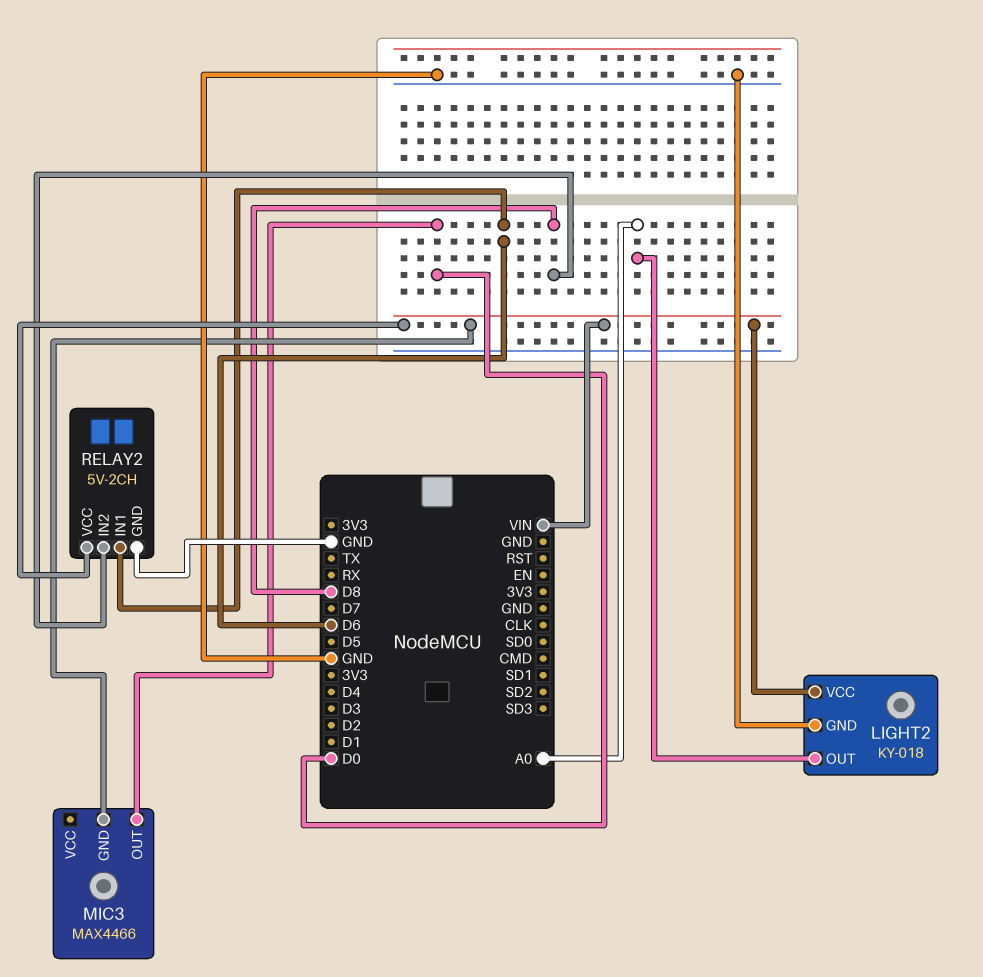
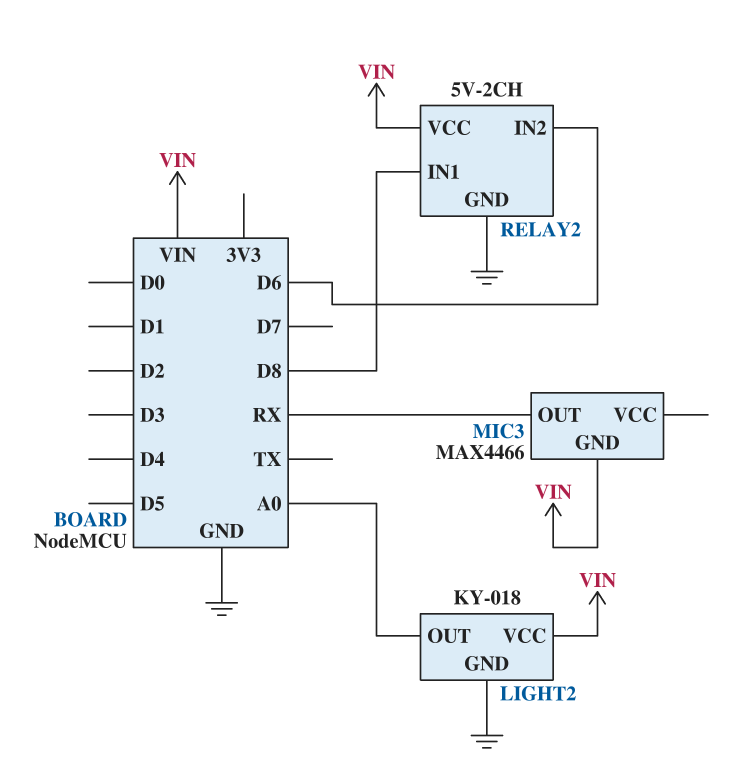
MIC3 pin OUT: D0 -> RX
RELAY2 pin IN1: D6 -> D8
RELAY2 pin IN2: D8 -> D6

